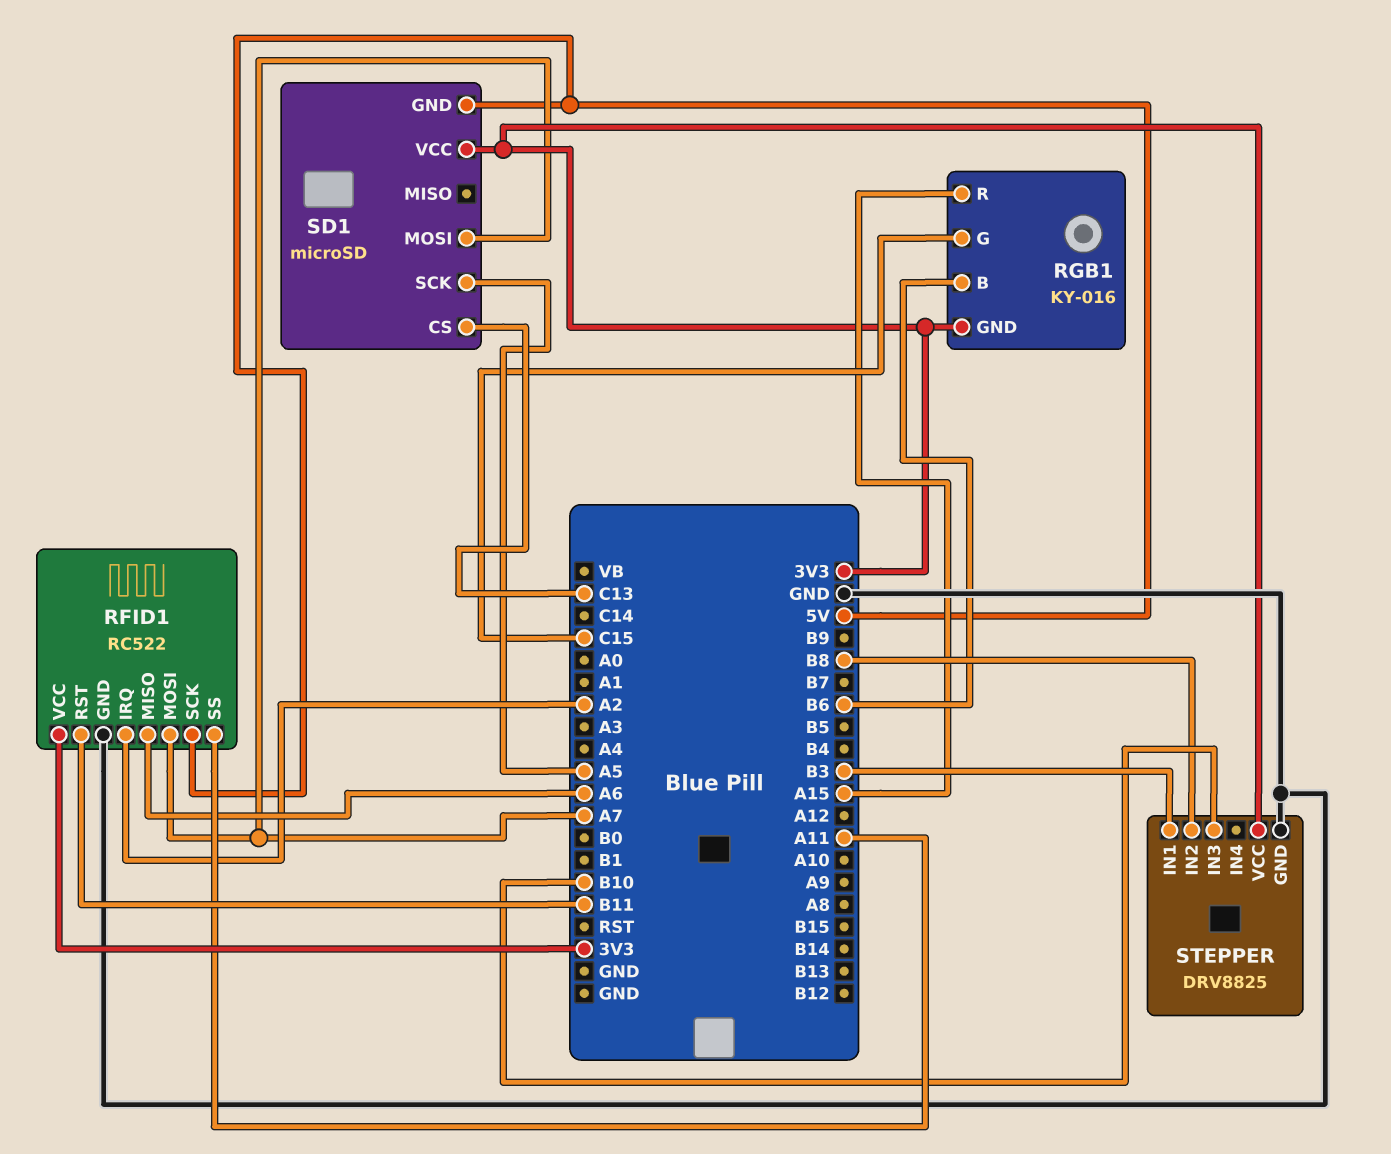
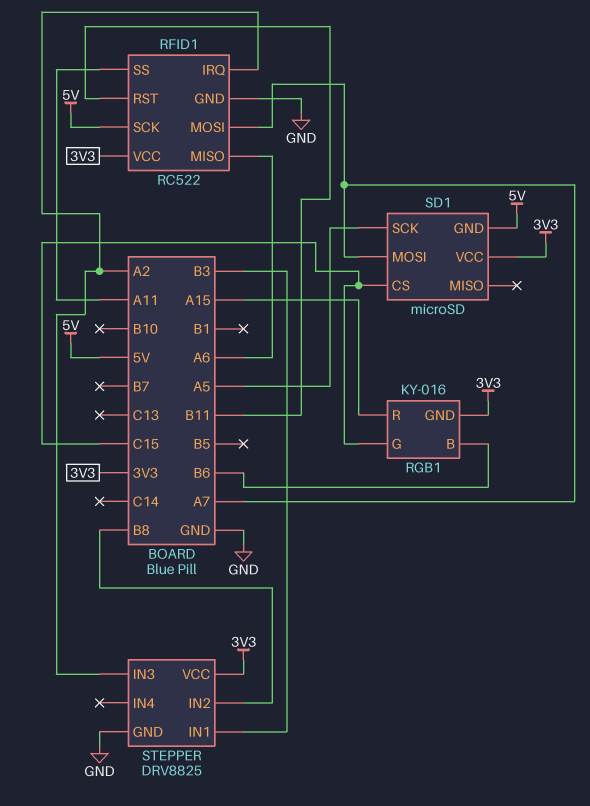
SD1 pin CS: C13 -> C15
STEPPER pin IN3: B10 -> A2

